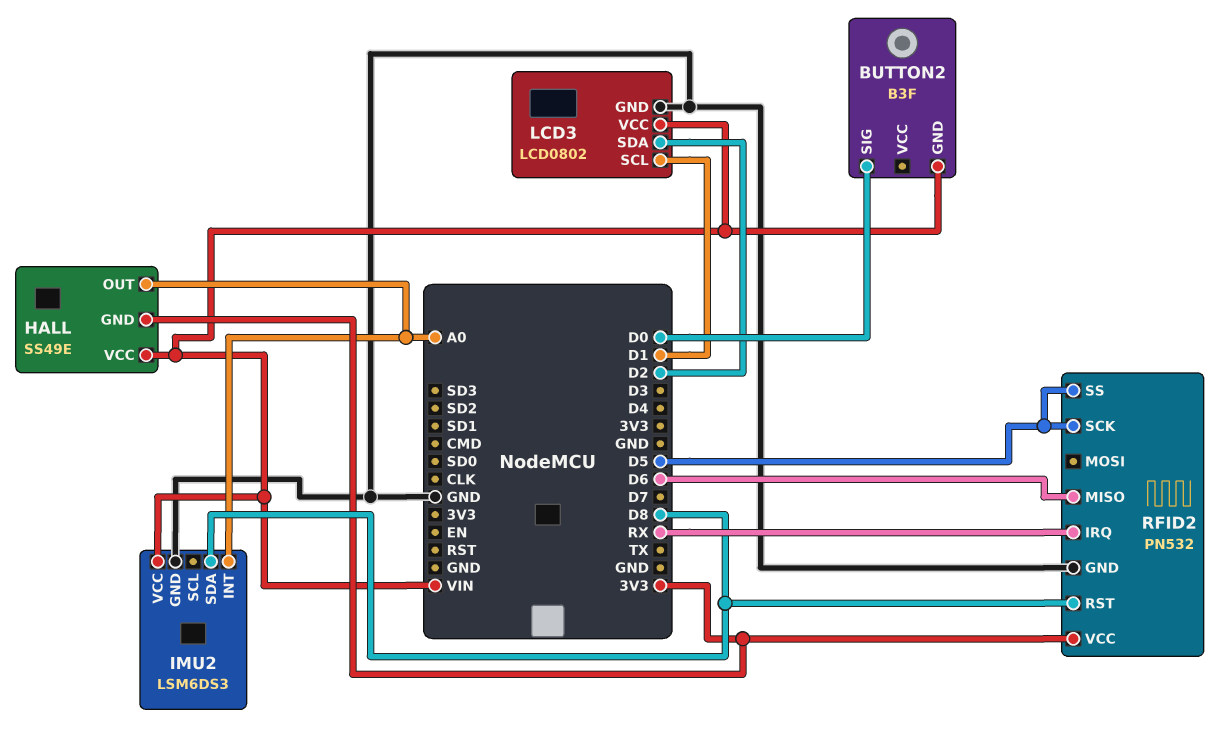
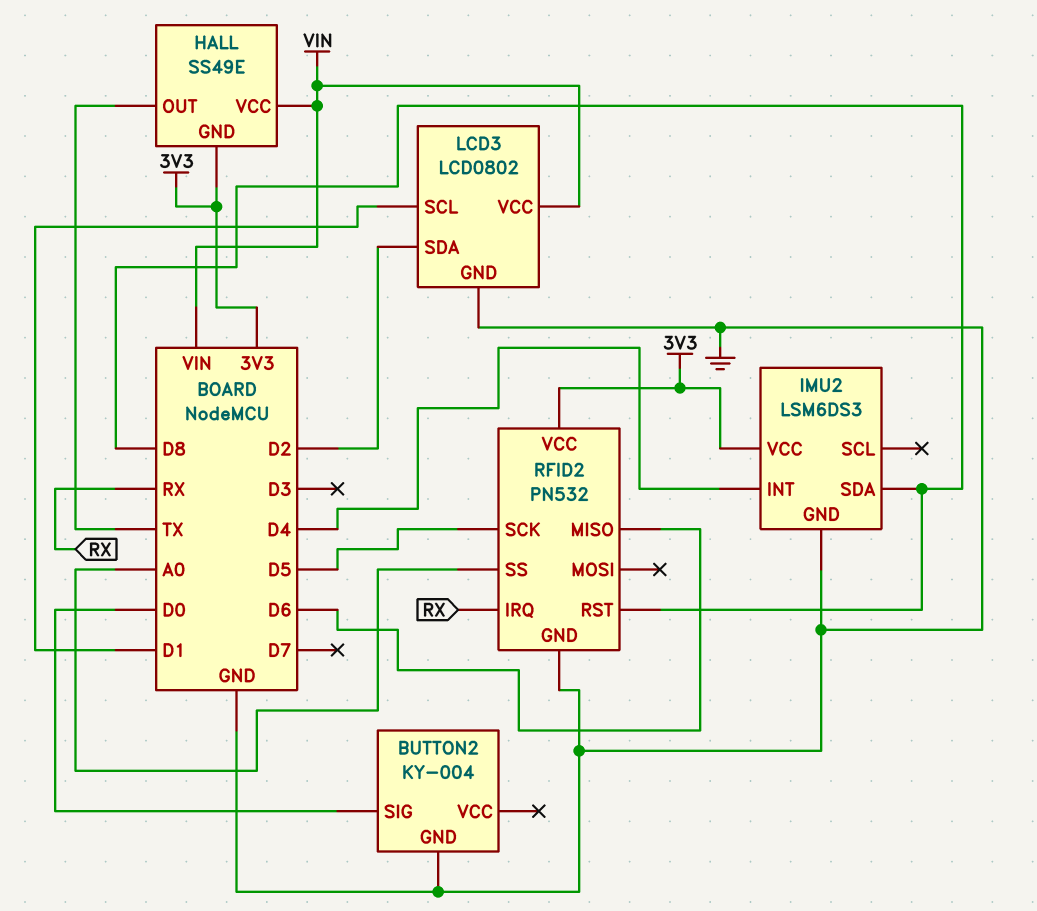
BUTTON2: B3F -> KY-004
BUTTON2 pin GND: VIN -> GND
HALL pin OUT: A0 -> TX
IMU2 pin INT: A0 -> D4
IMU2 pin VCC: VIN -> 3V3
RFID2 pin SS: D5 -> A0

